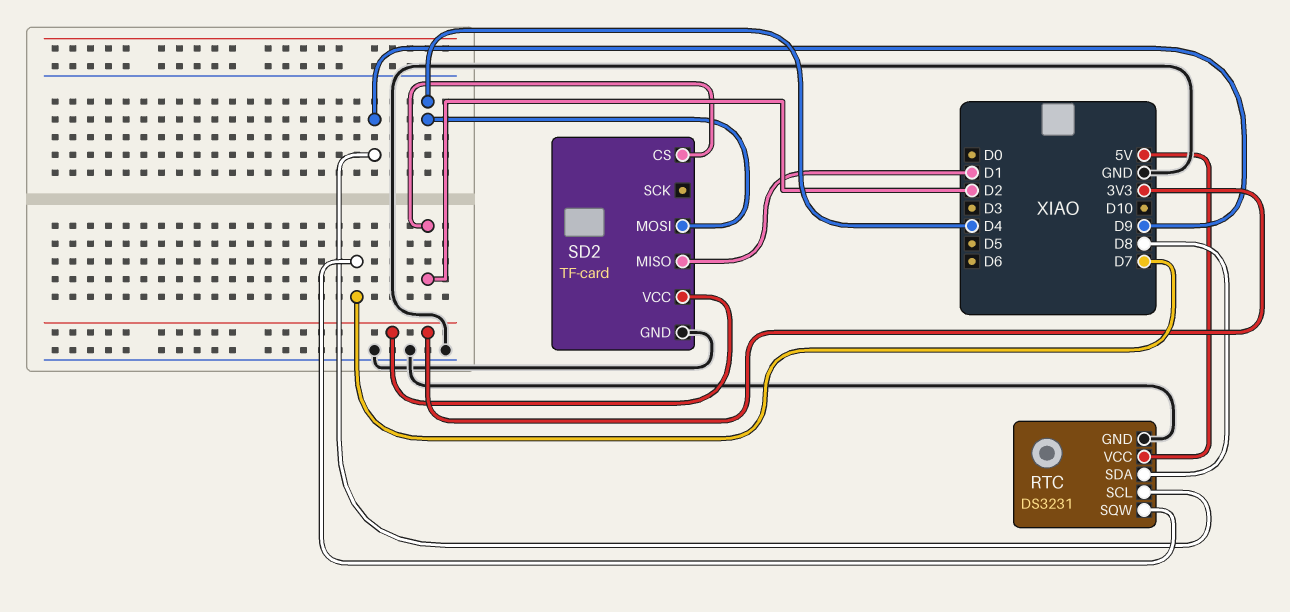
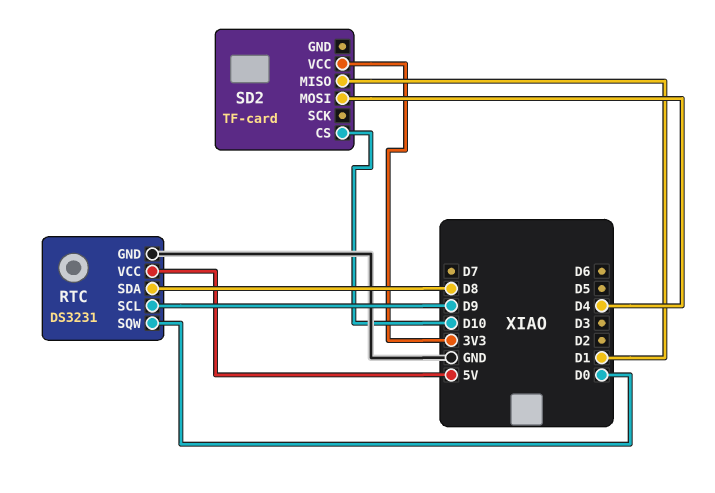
RTC pin SQW: D7 -> D0
SD2 pin CS: D2 -> D10
SD2 pin GND: GND -> none

